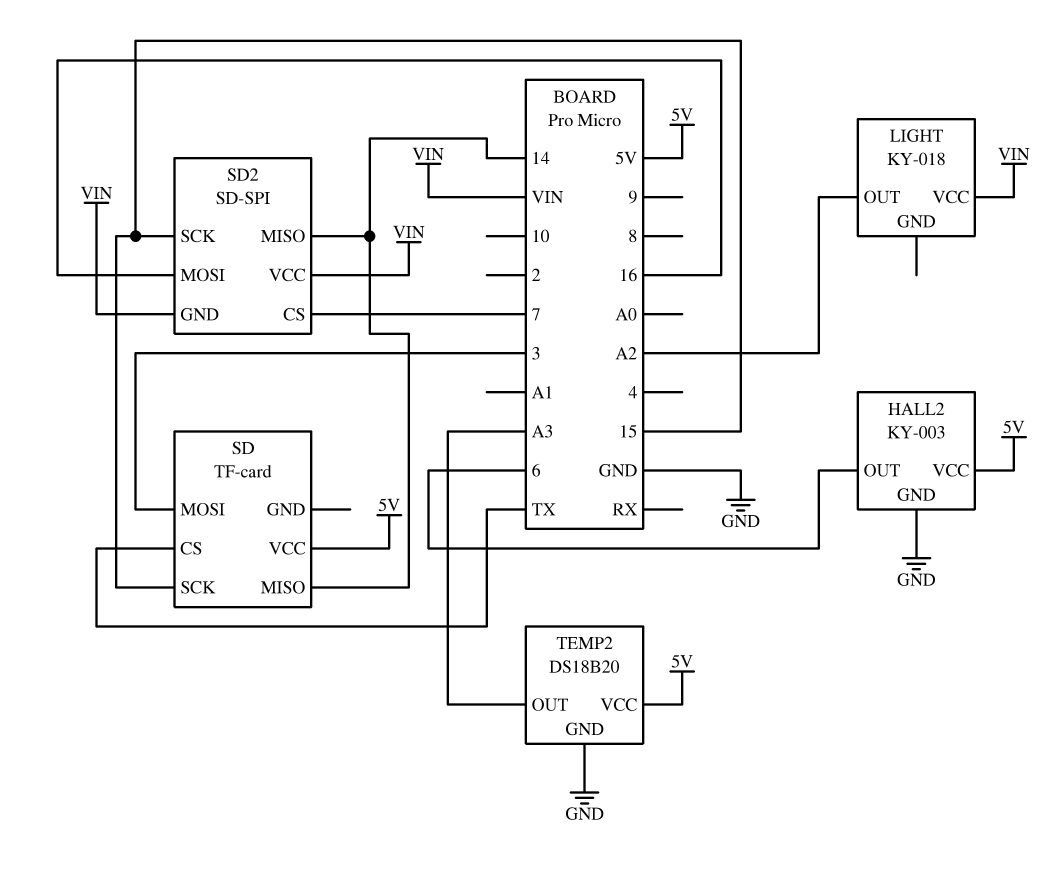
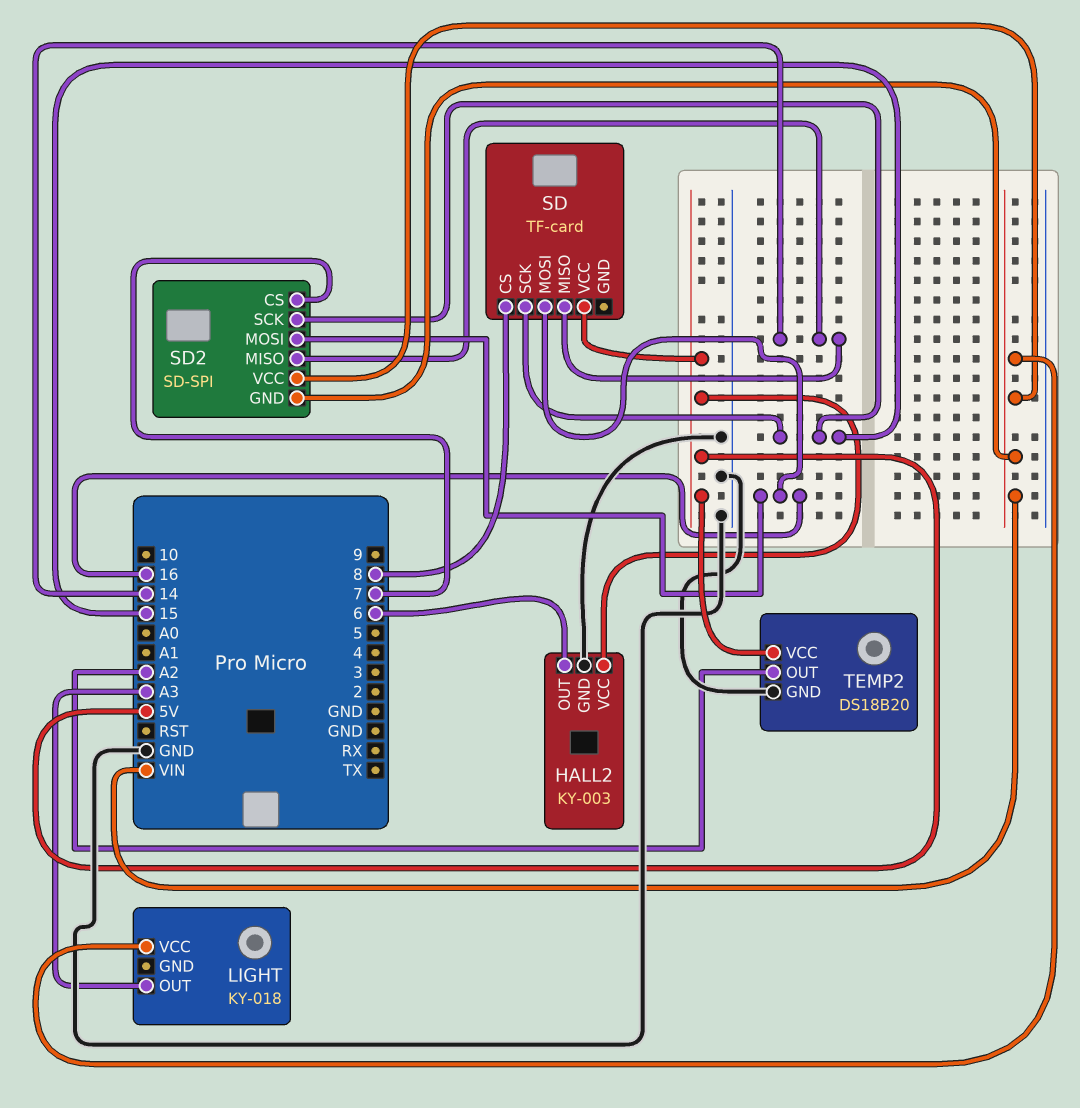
LIGHT pin OUT: A2 -> A3
SD pin CS: TX -> 8
SD pin MOSI: 3 -> 16
TEMP2 pin OUT: A3 -> A2

